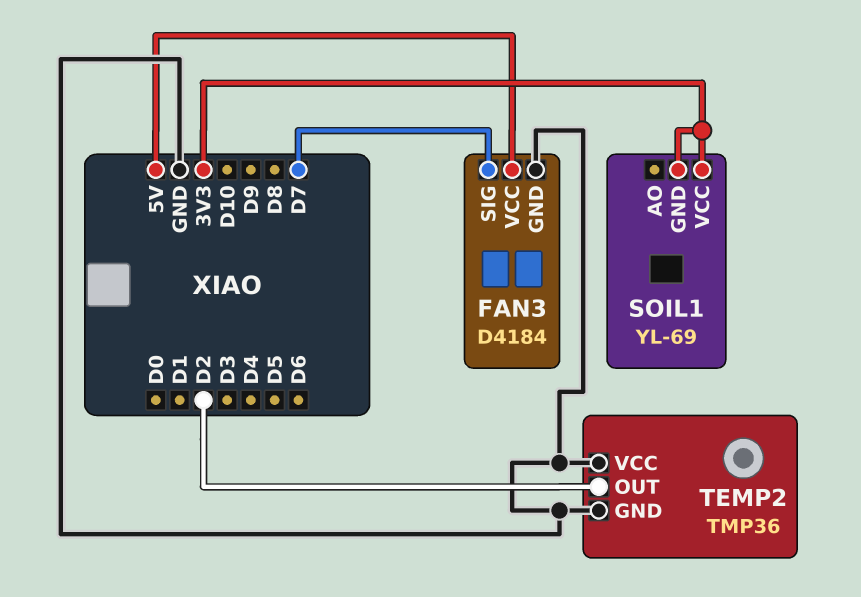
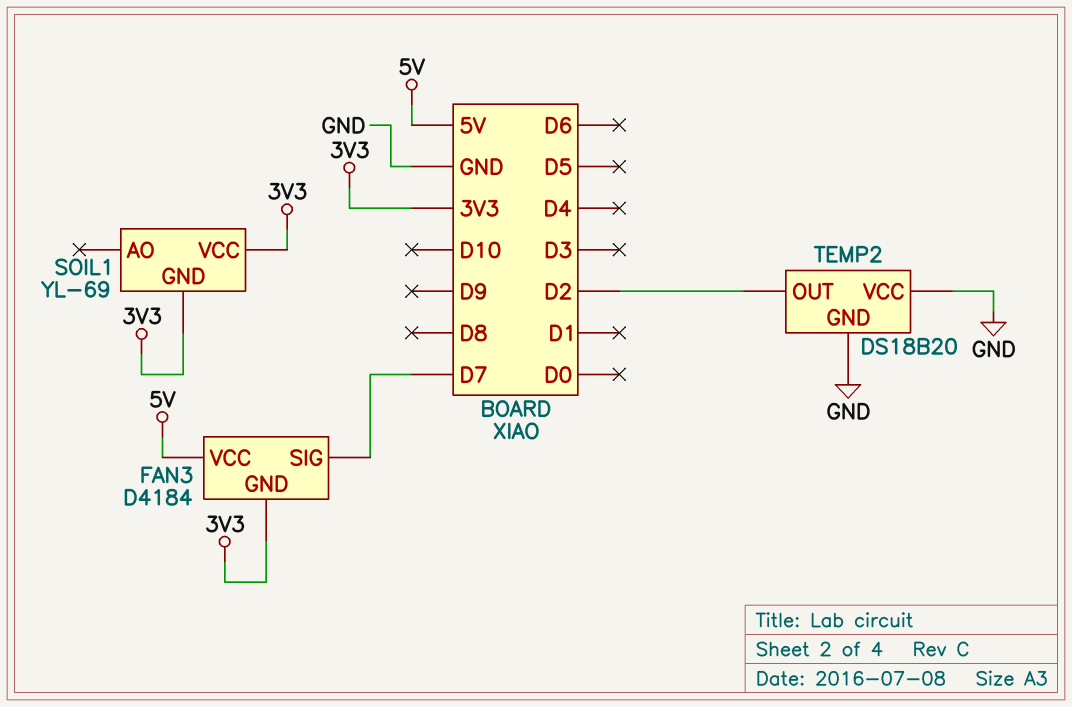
FAN3 pin GND: GND -> 3V3
TEMP2: TMP36 -> DS18B20

